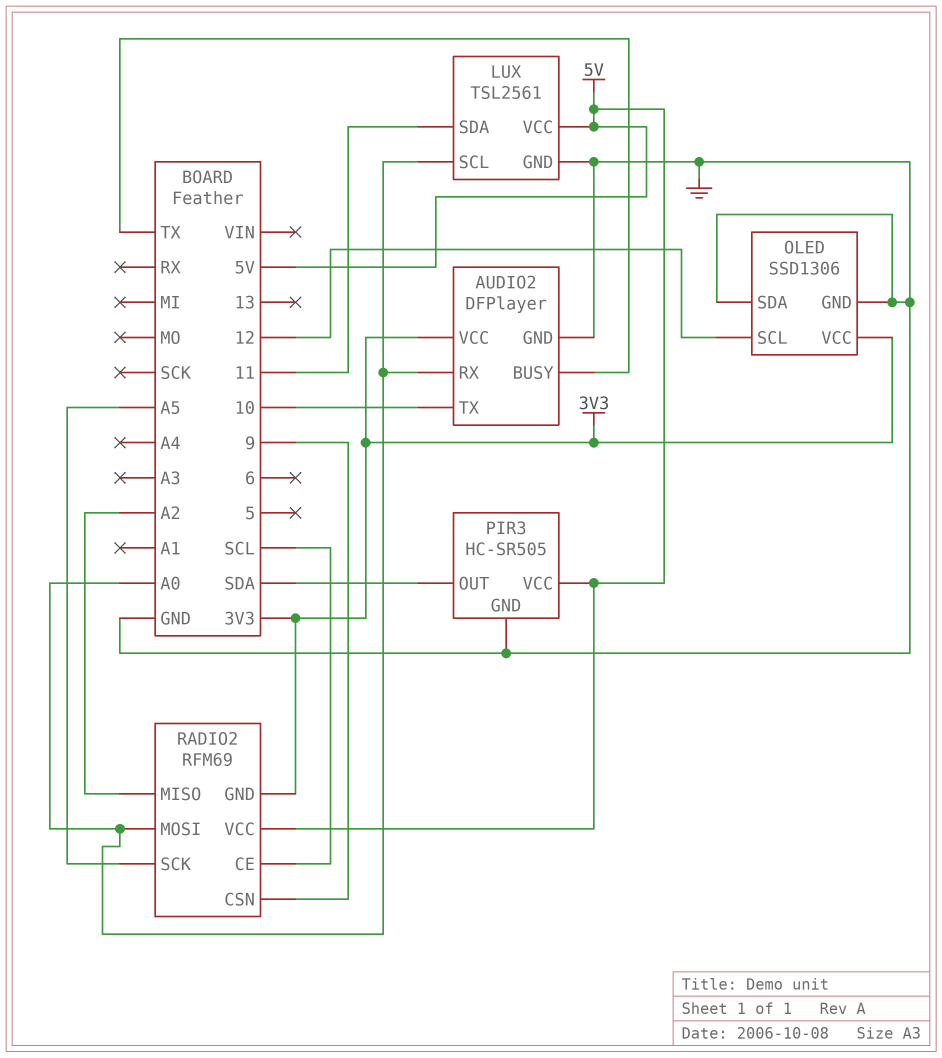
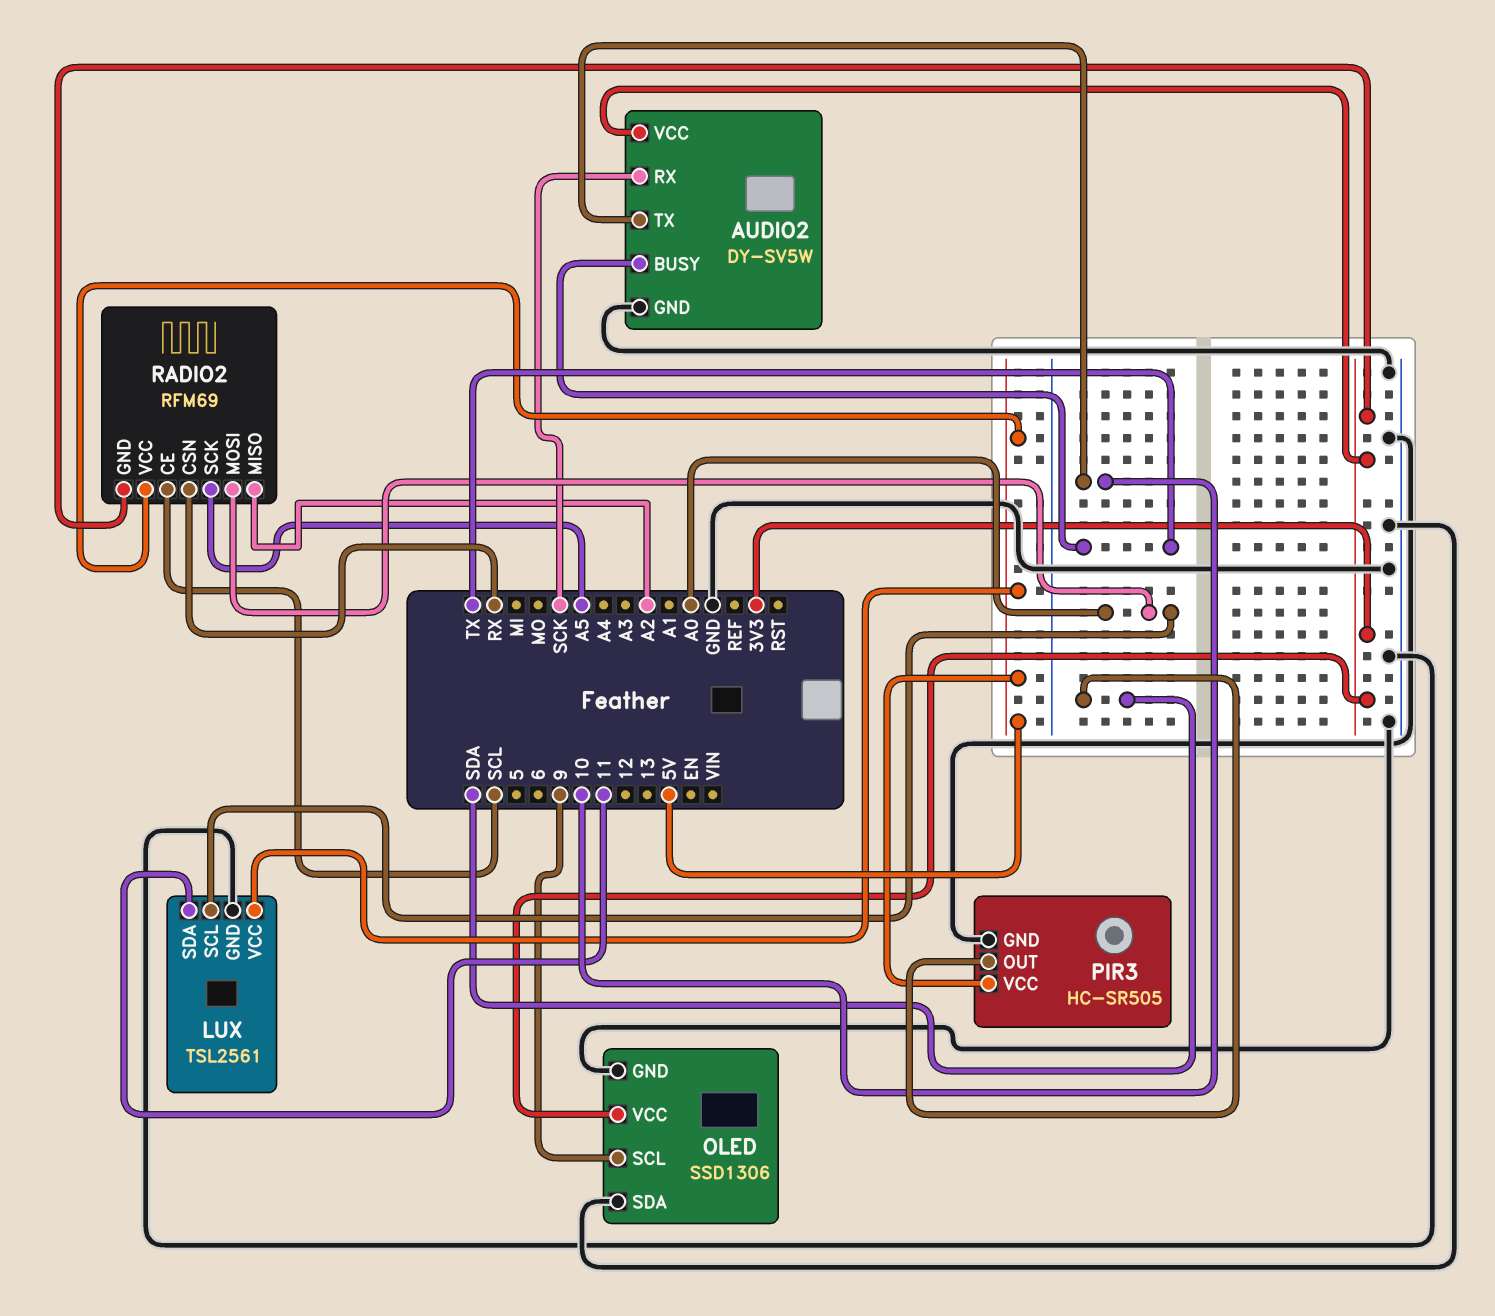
AUDIO2: DFPlayer -> DY-SV5W
AUDIO2 pin RX: A0 -> SCK
OLED pin SCL: 12 -> 9
RADIO2 pin CSN: 9 -> RX

